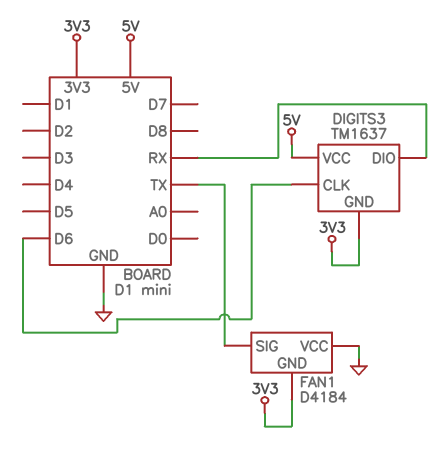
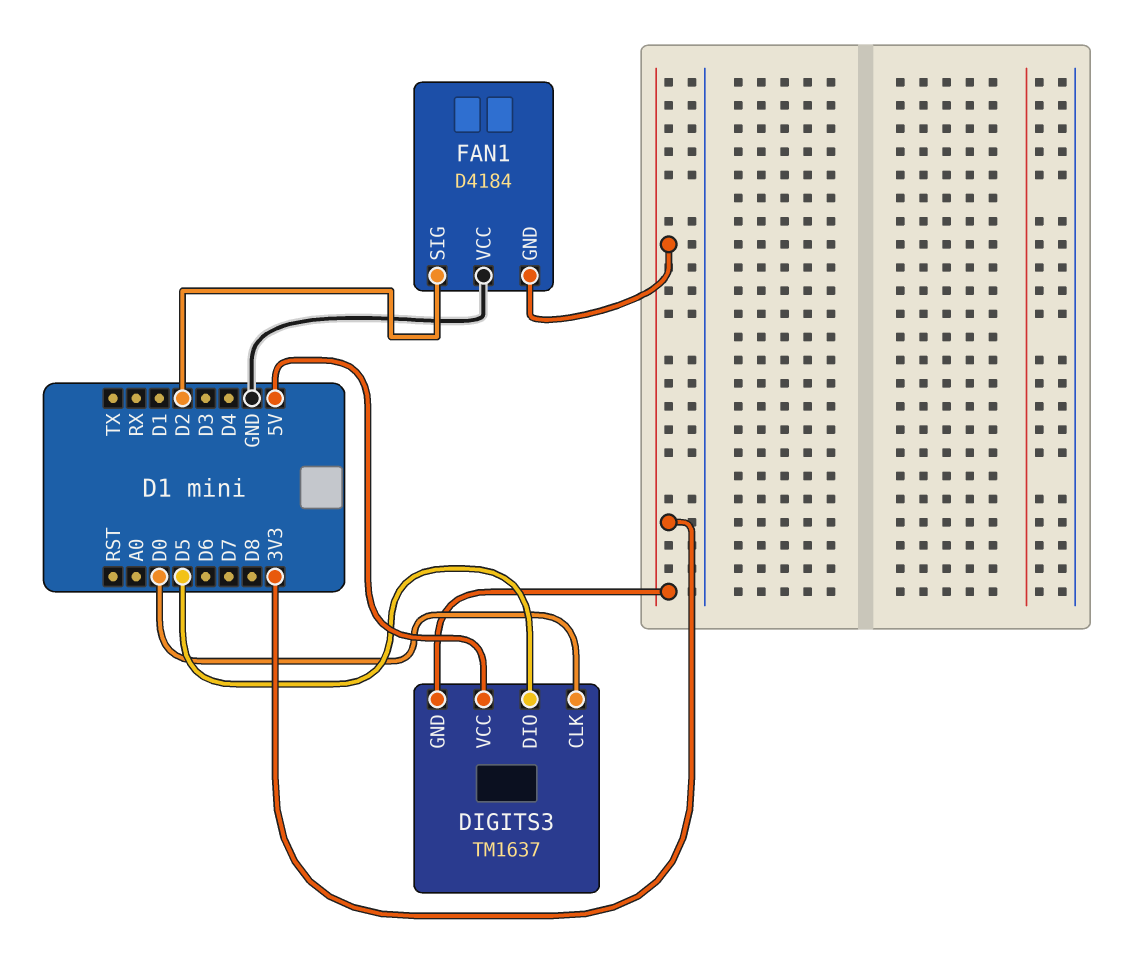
DIGITS3 pin CLK: D6 -> D0
DIGITS3 pin DIO: RX -> D5
FAN1 pin SIG: TX -> D2

